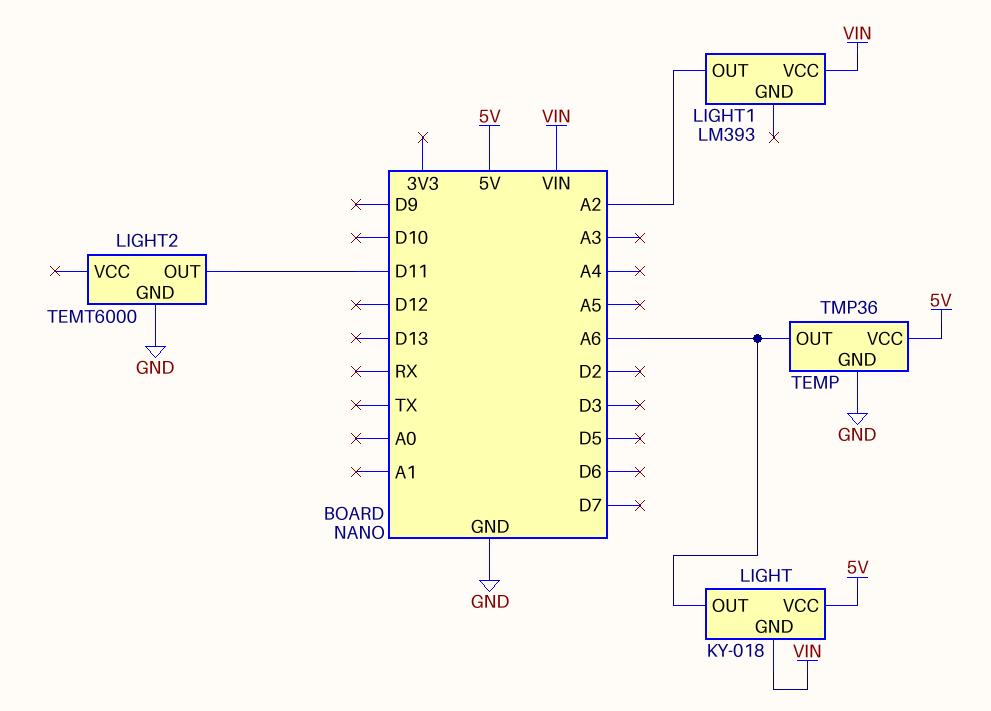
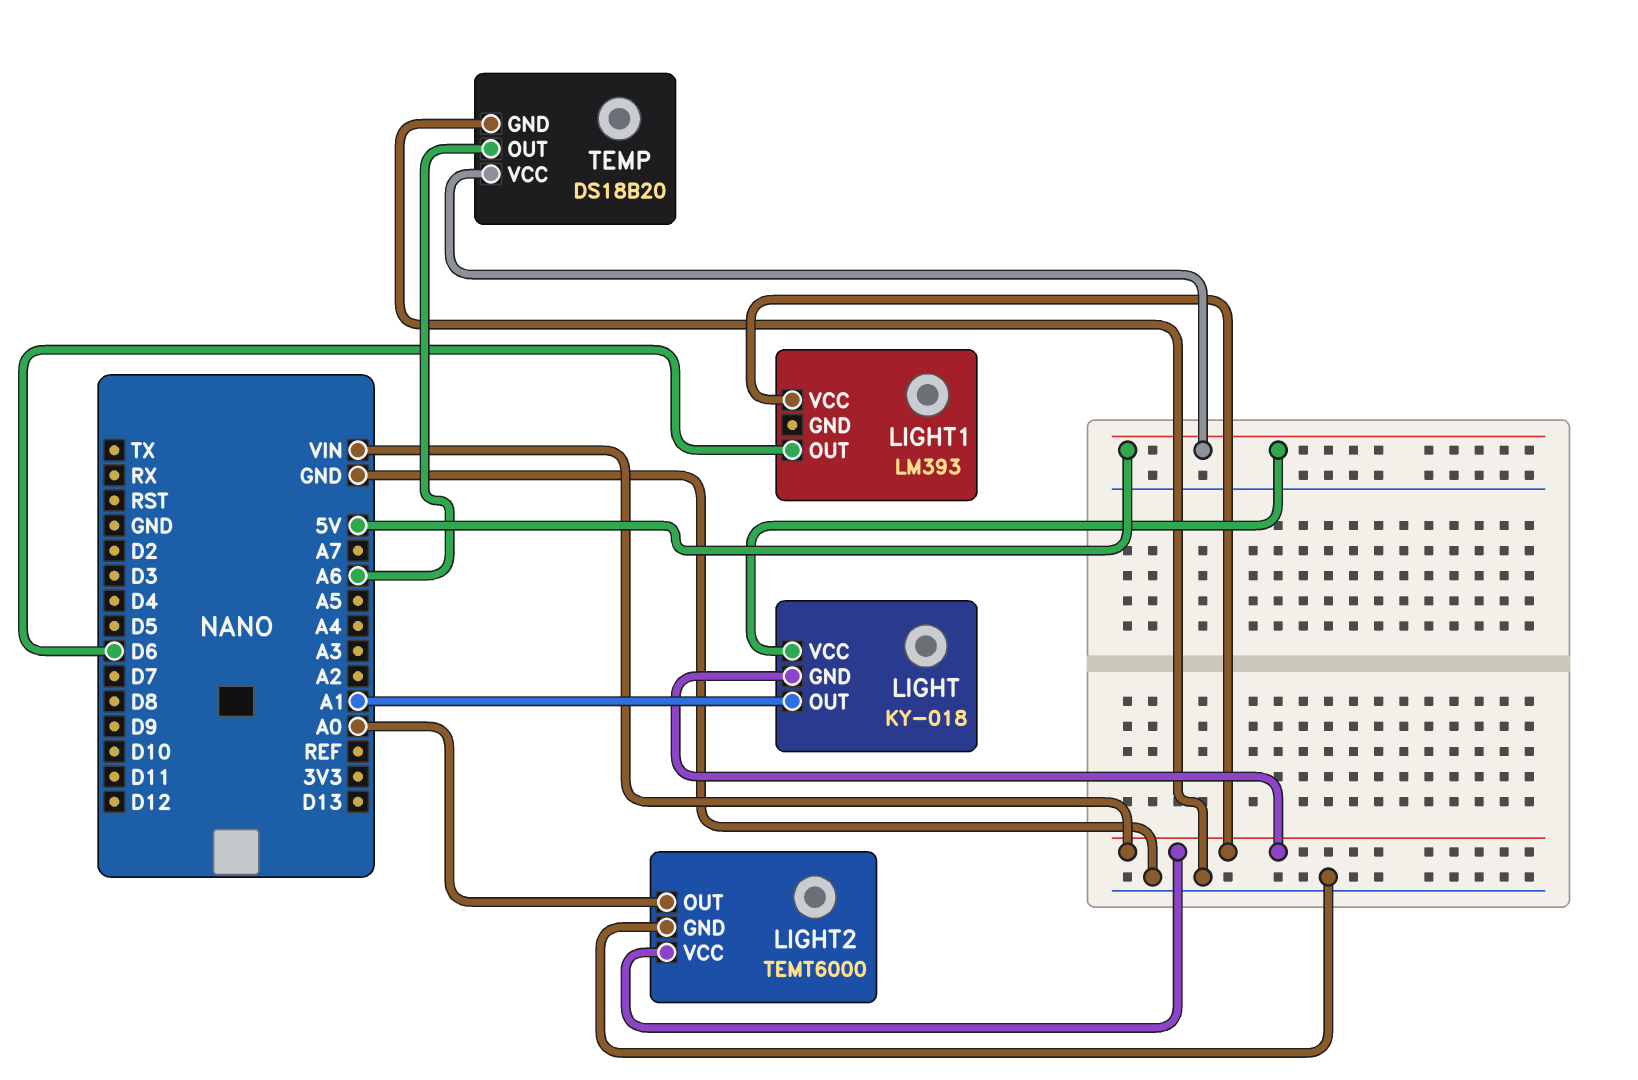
LIGHT pin OUT: A6 -> A1
LIGHT1 pin OUT: A2 -> D6
LIGHT2 pin OUT: D11 -> A0
LIGHT2 pin VCC: none -> VIN
TEMP: TMP36 -> DS18B20

